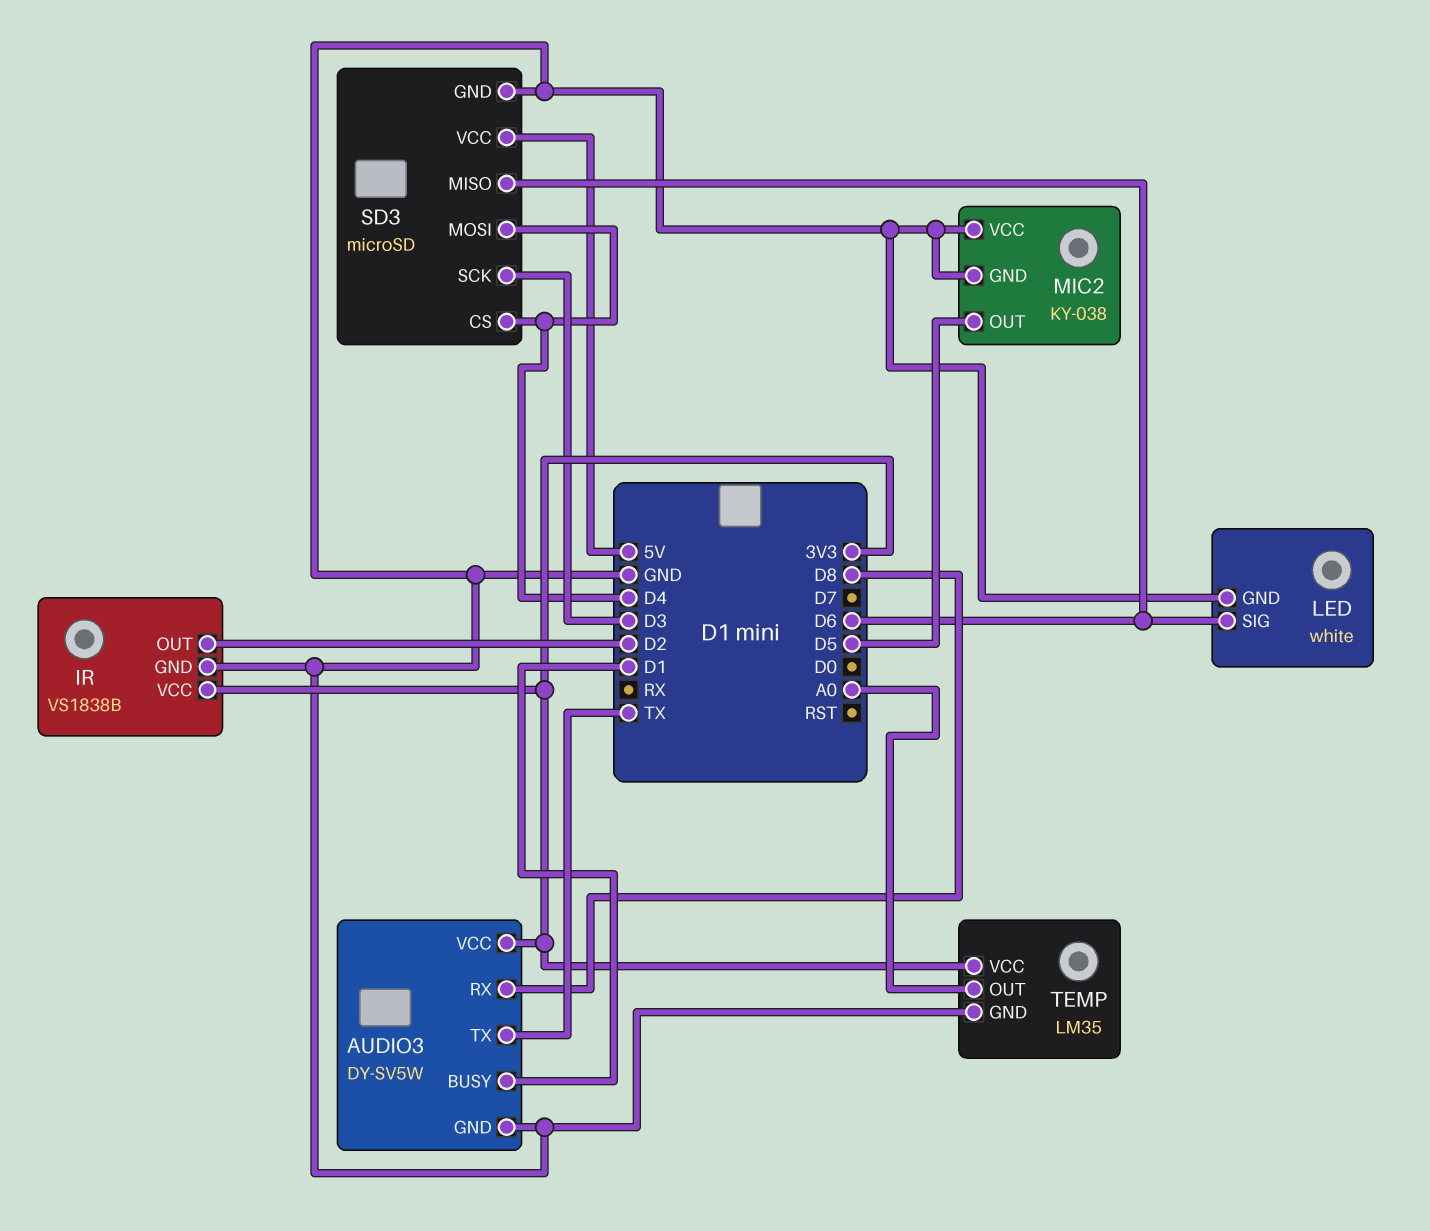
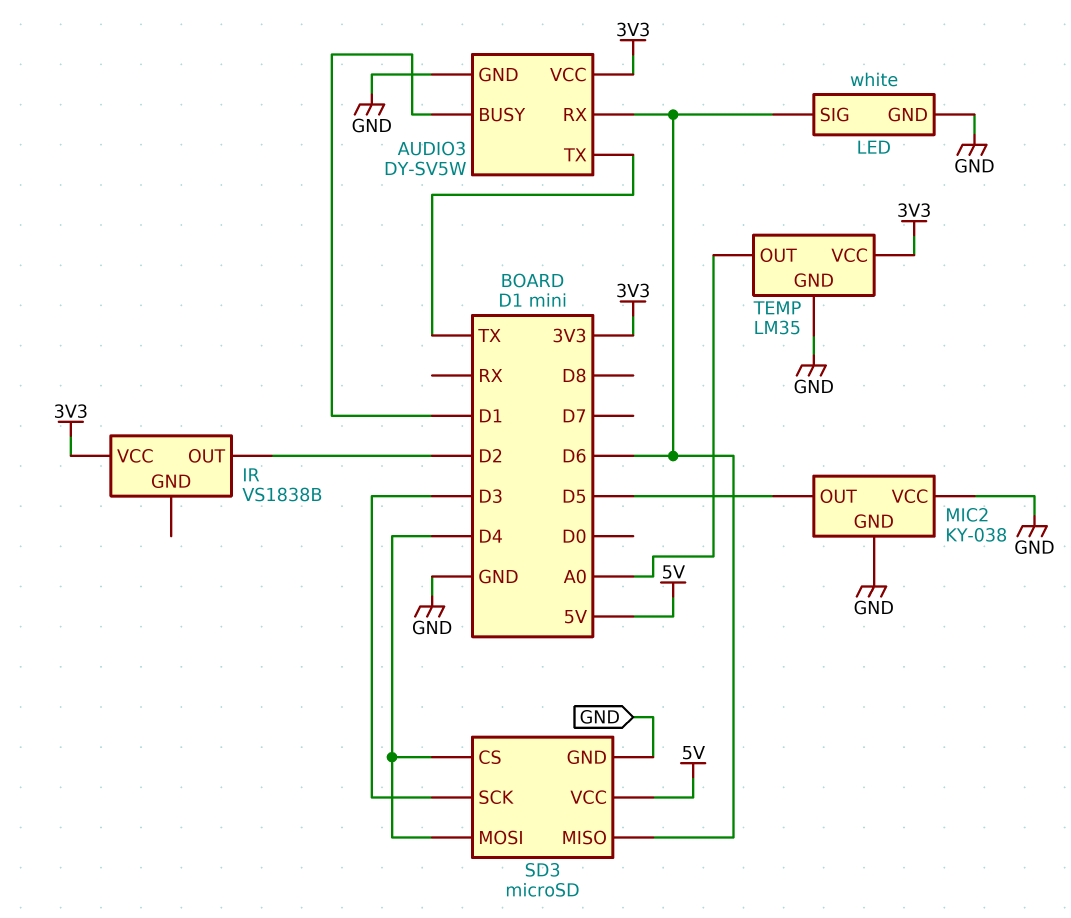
AUDIO3 pin RX: D8 -> D6
IR pin GND: GND -> none

